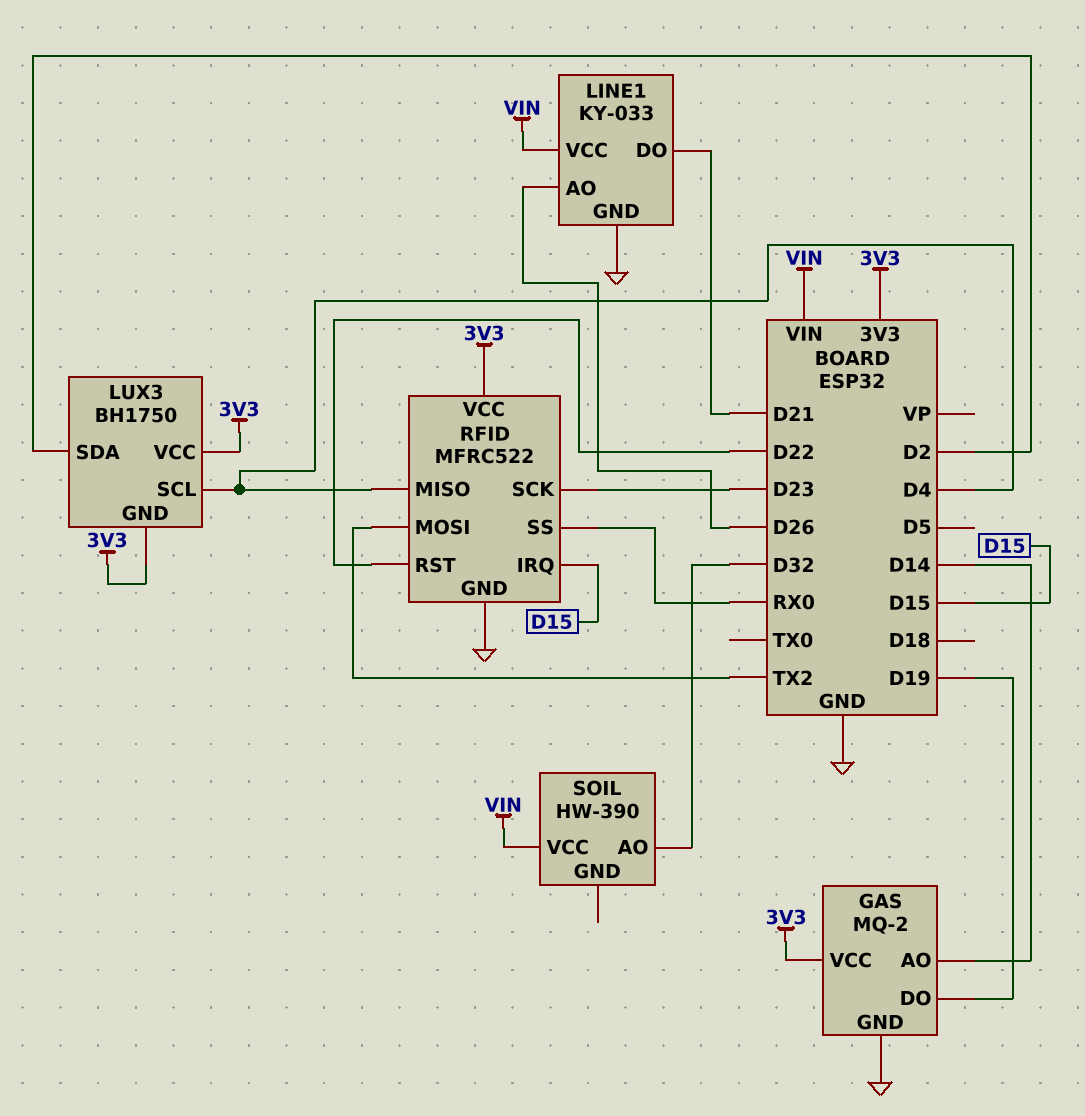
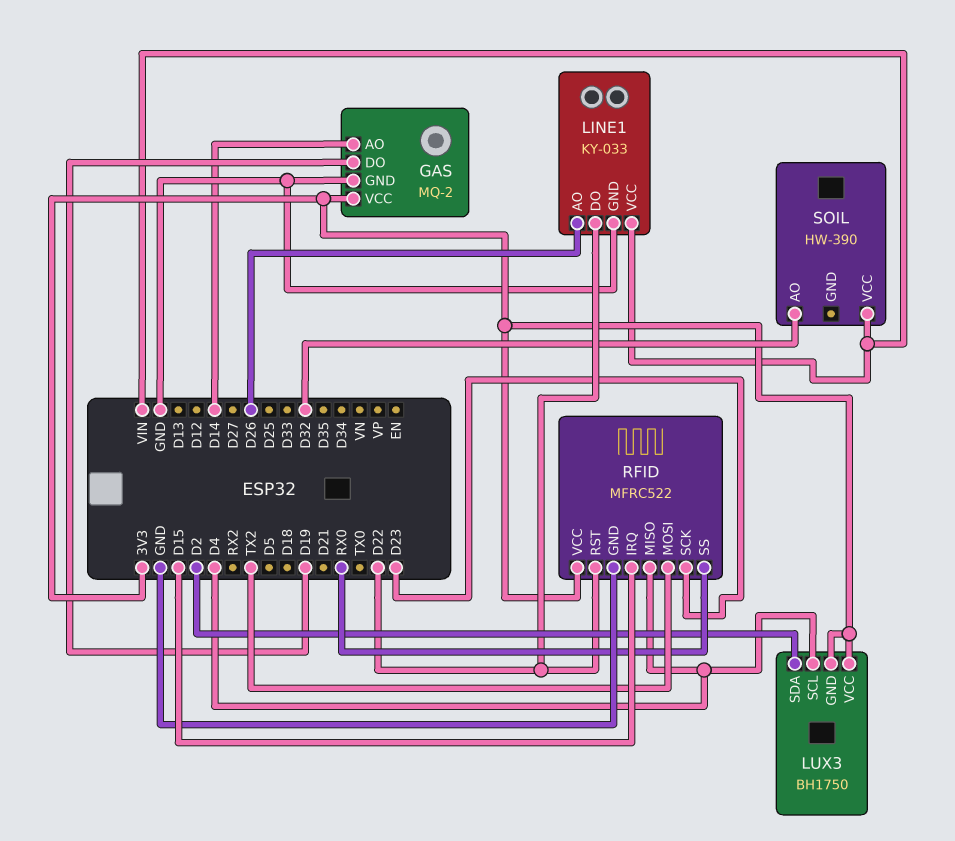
LINE1 pin DO: D21 -> D22

